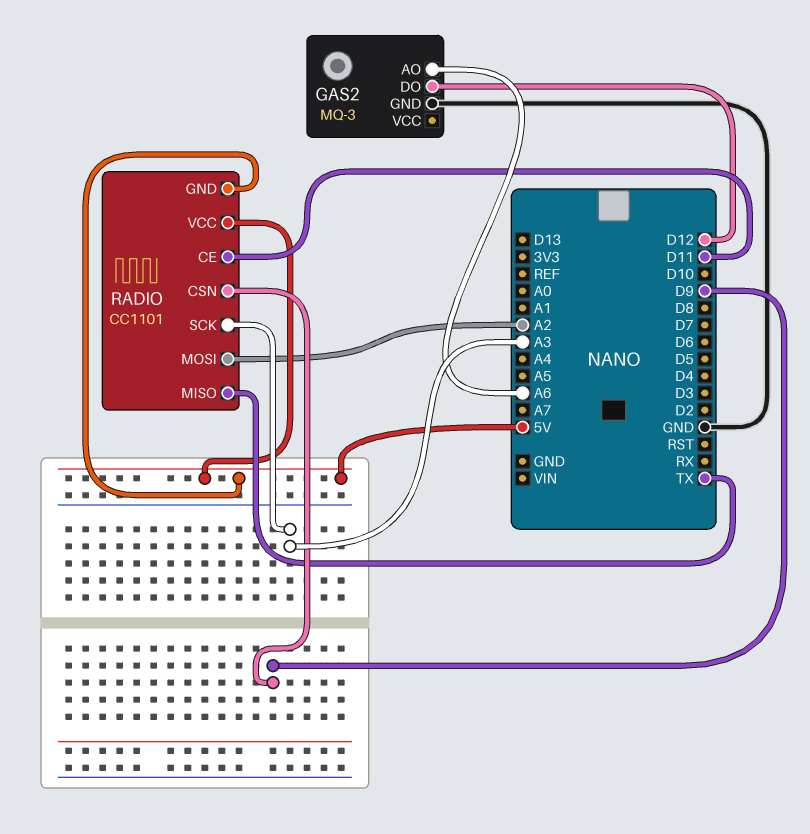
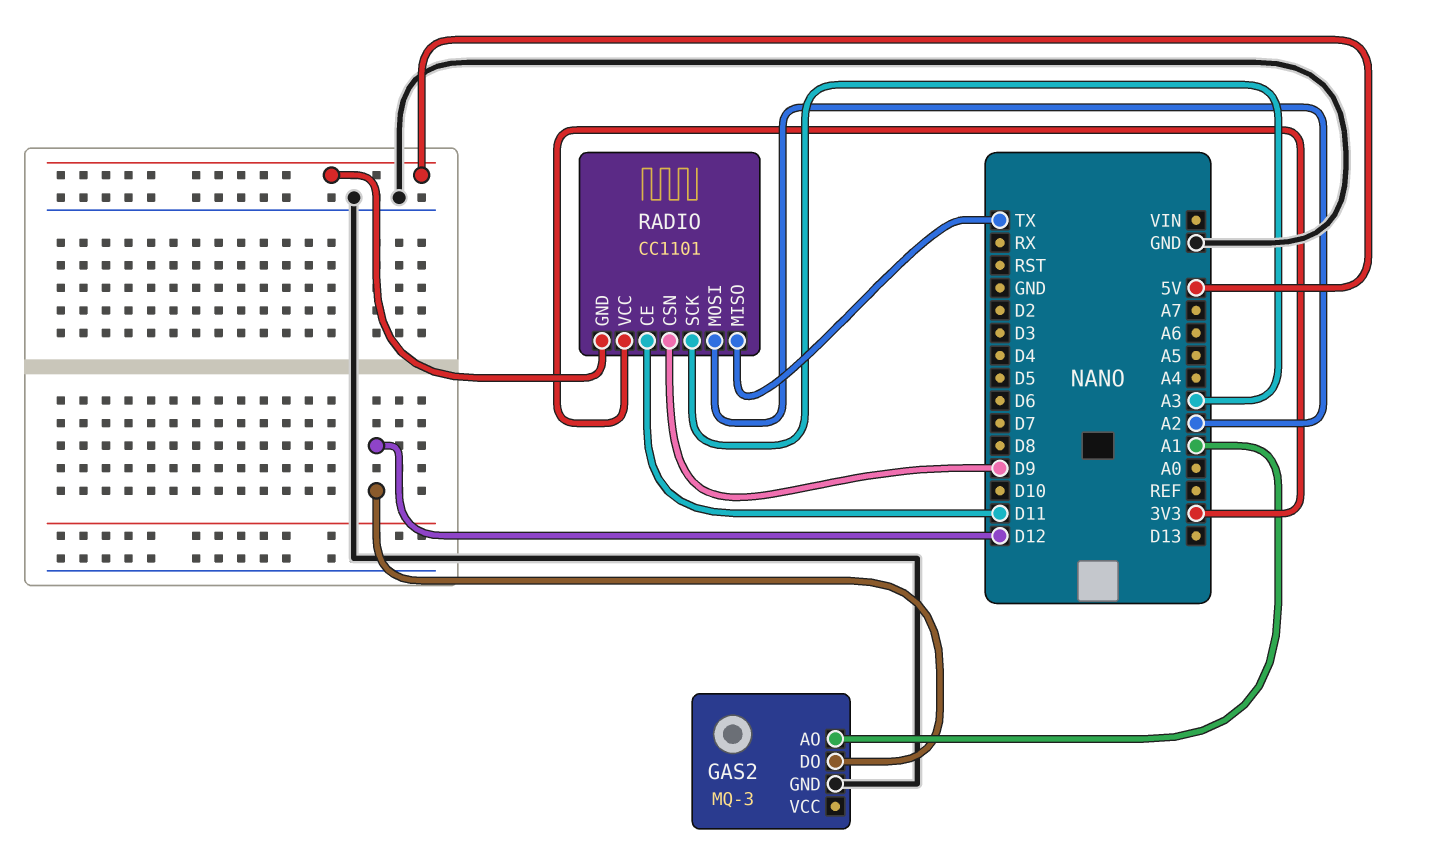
GAS2 pin AO: A6 -> A1
RADIO pin VCC: 5V -> 3V3

